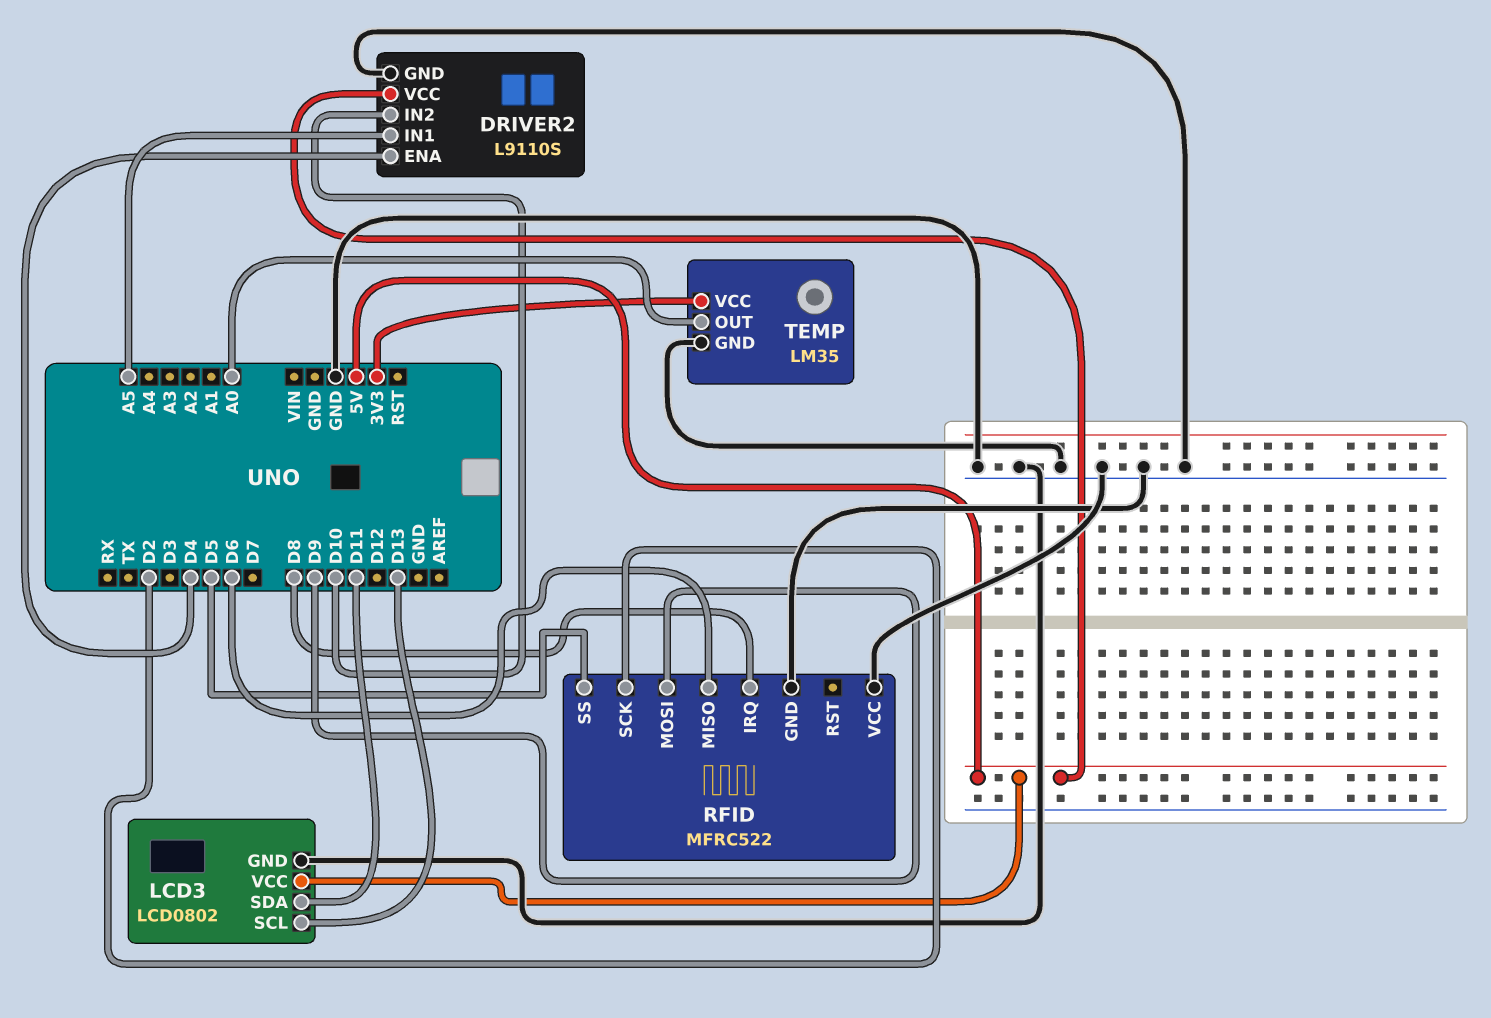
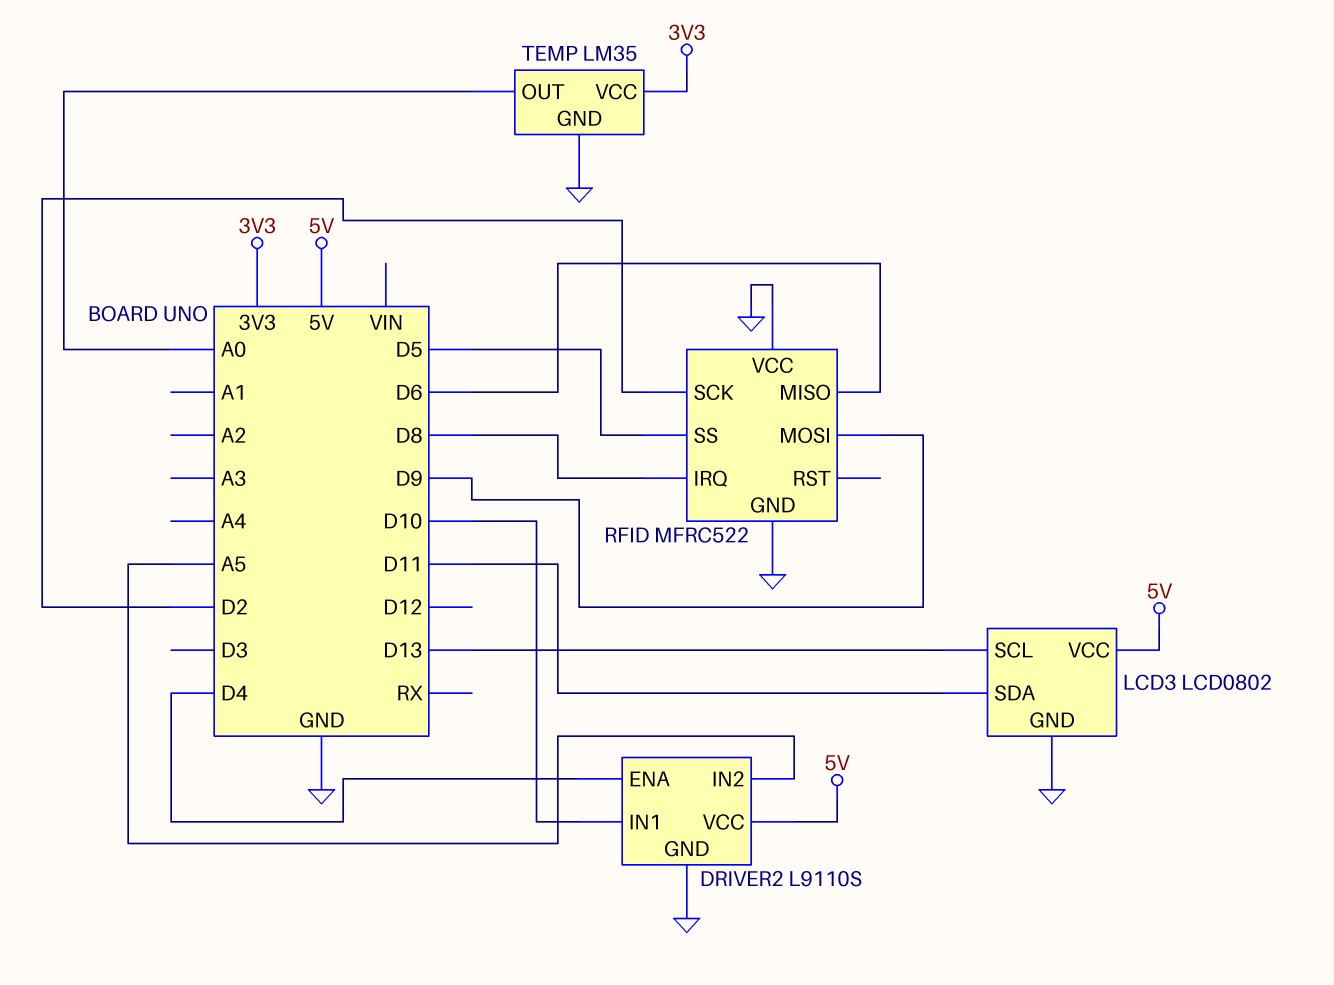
DRIVER2 pin IN1: A5 -> D10
DRIVER2 pin IN2: D10 -> A5

